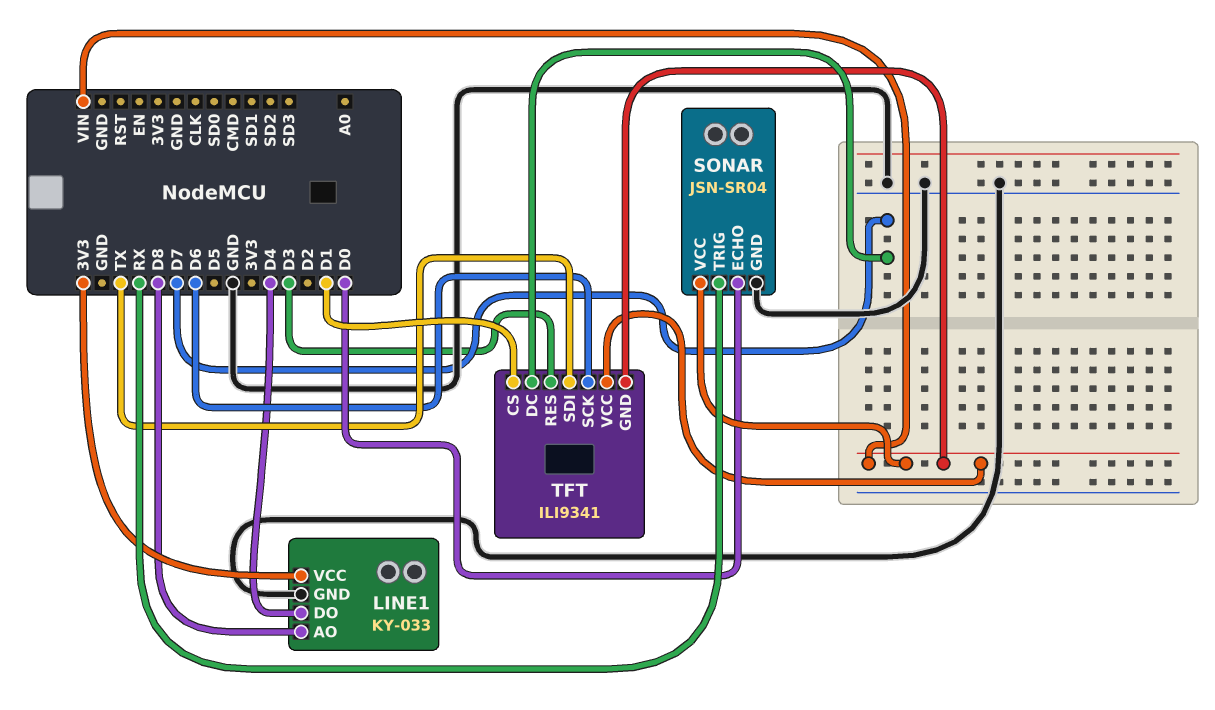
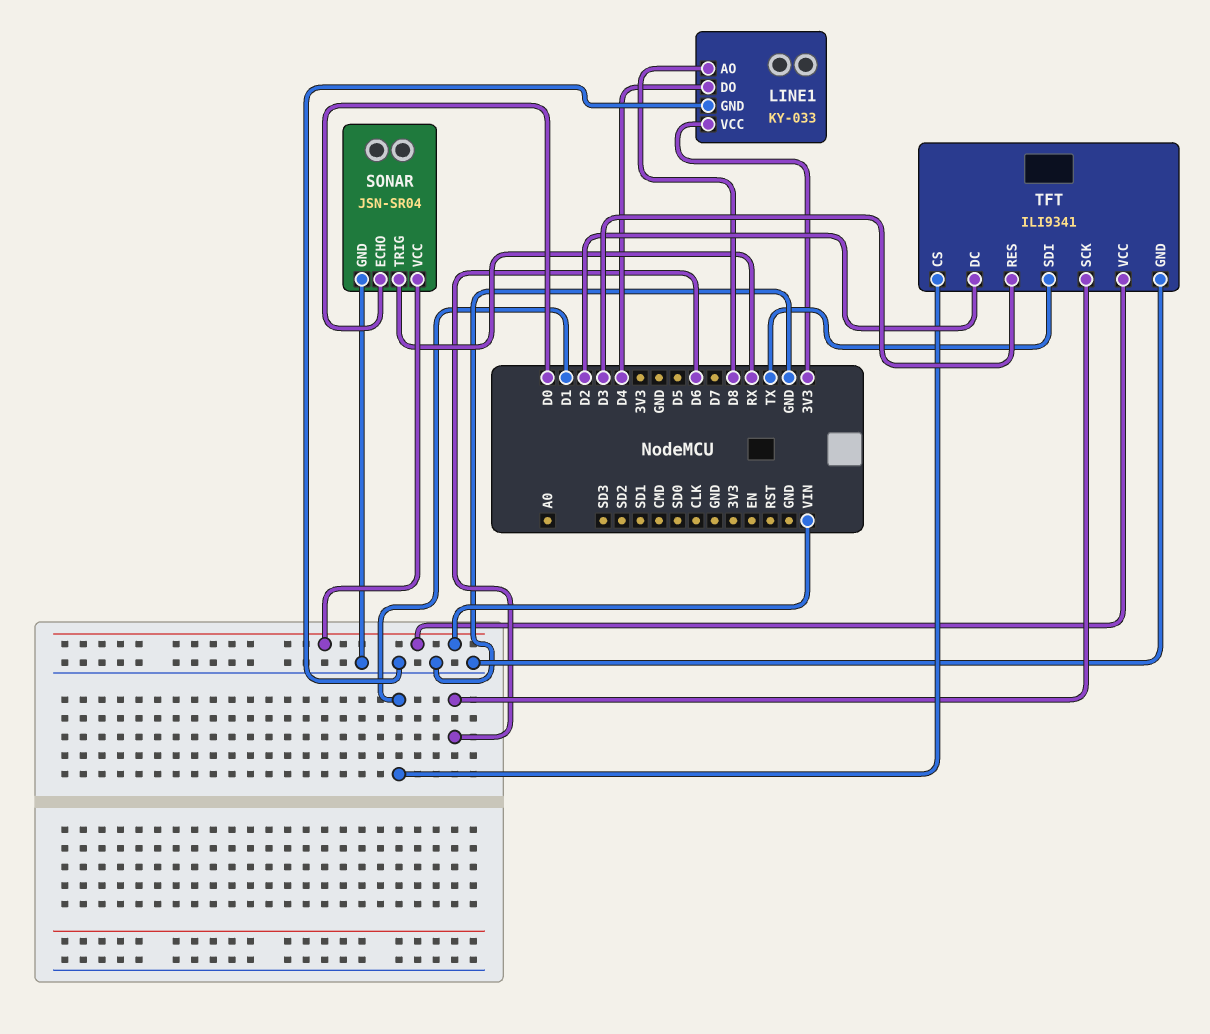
TFT pin DC: D7 -> D2
TFT pin GND: VIN -> GND

